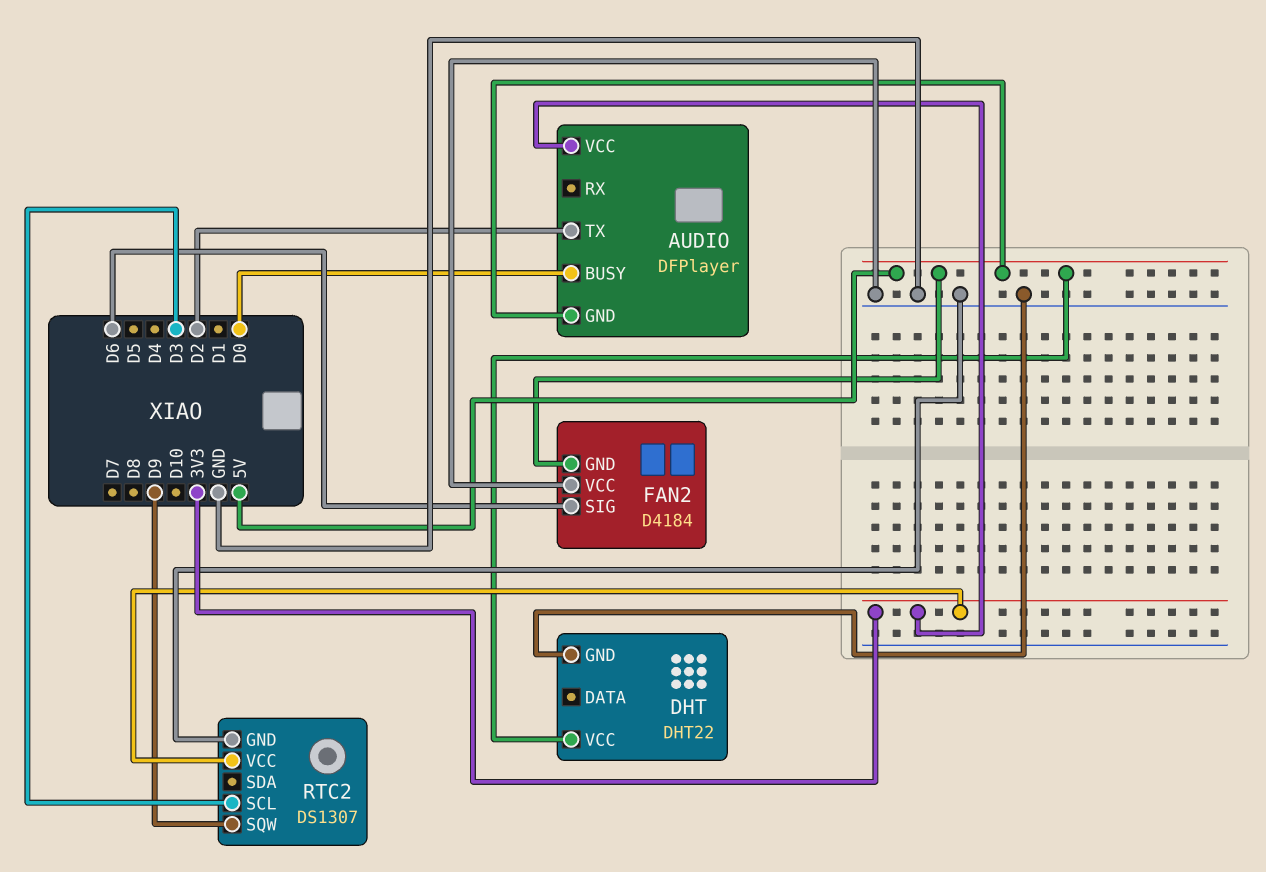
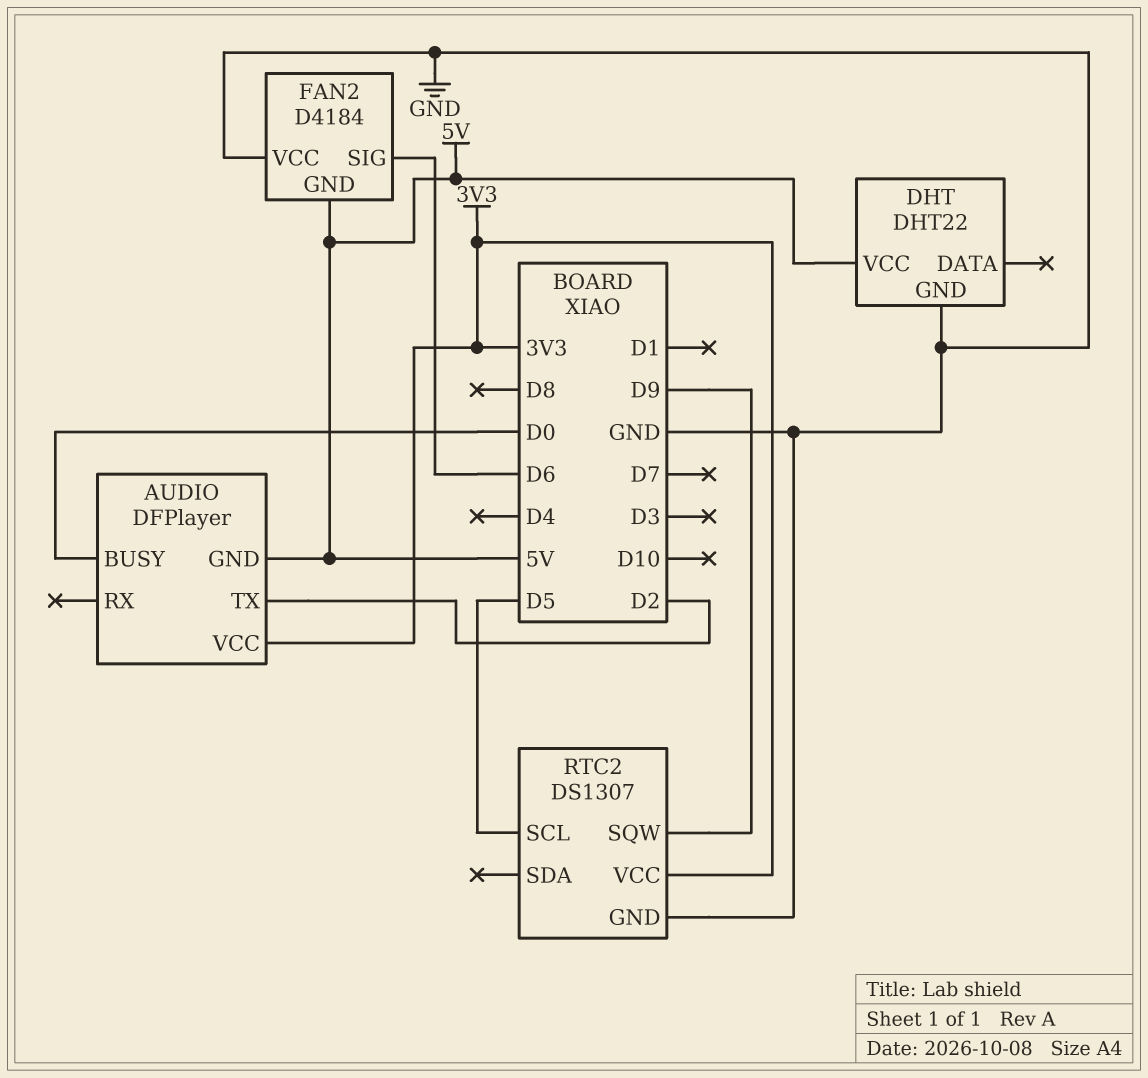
RTC2 pin SCL: D3 -> D5

